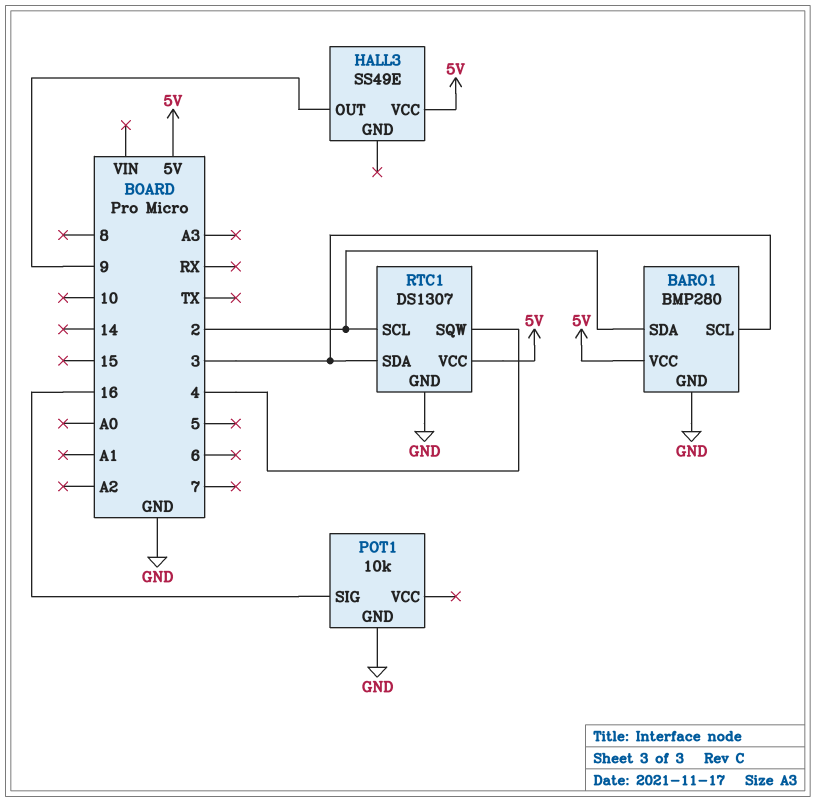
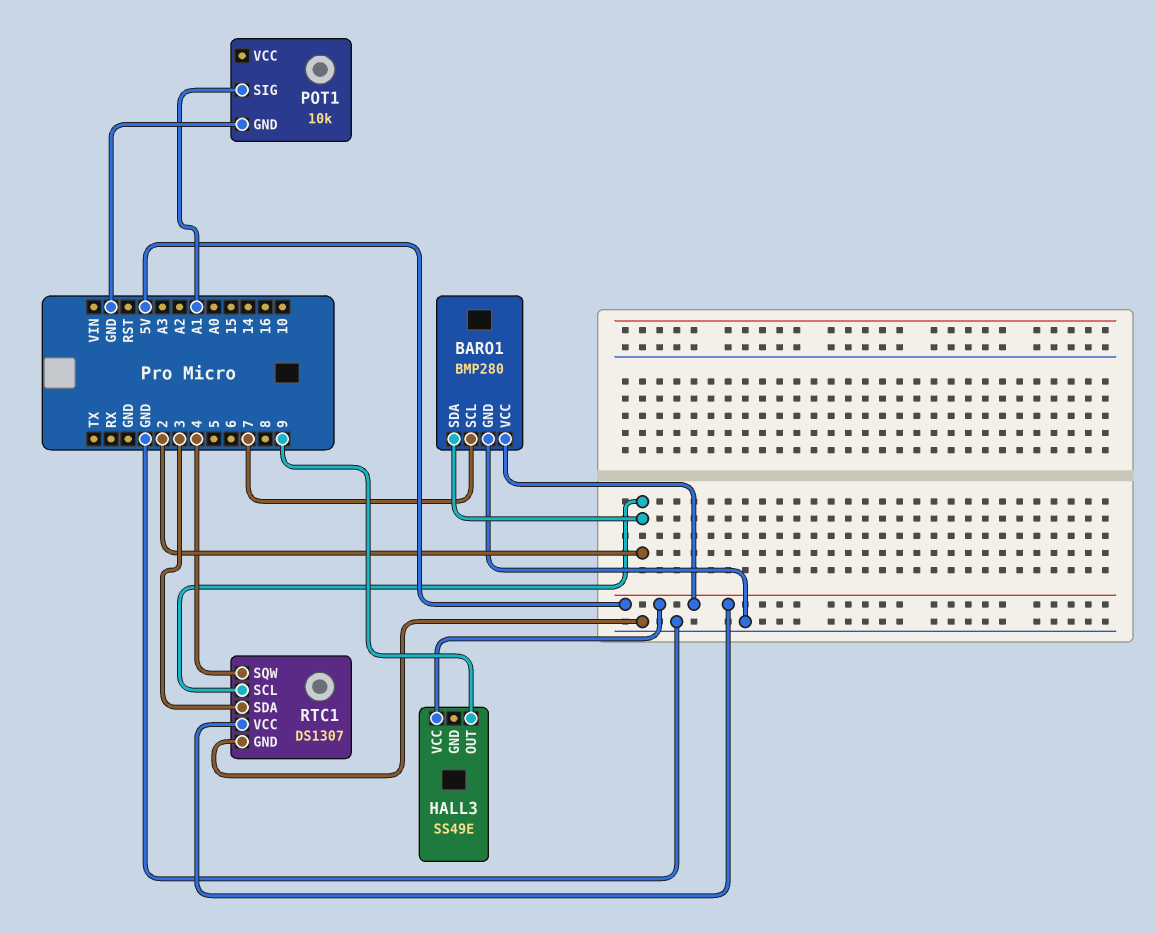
BARO1 pin SCL: 3 -> 7
POT1 pin SIG: 16 -> A1

